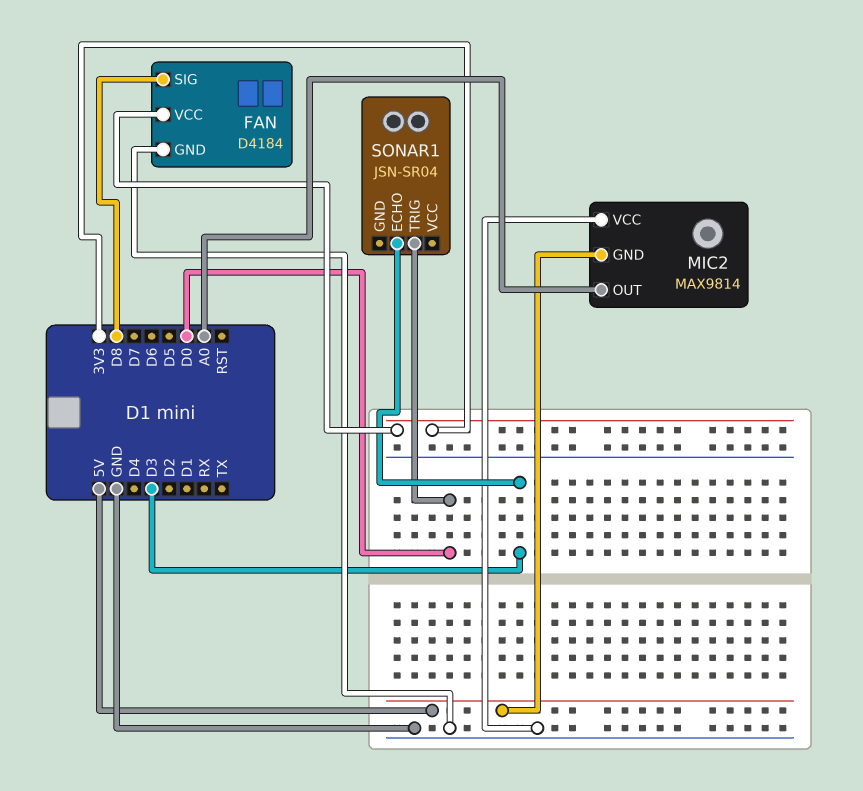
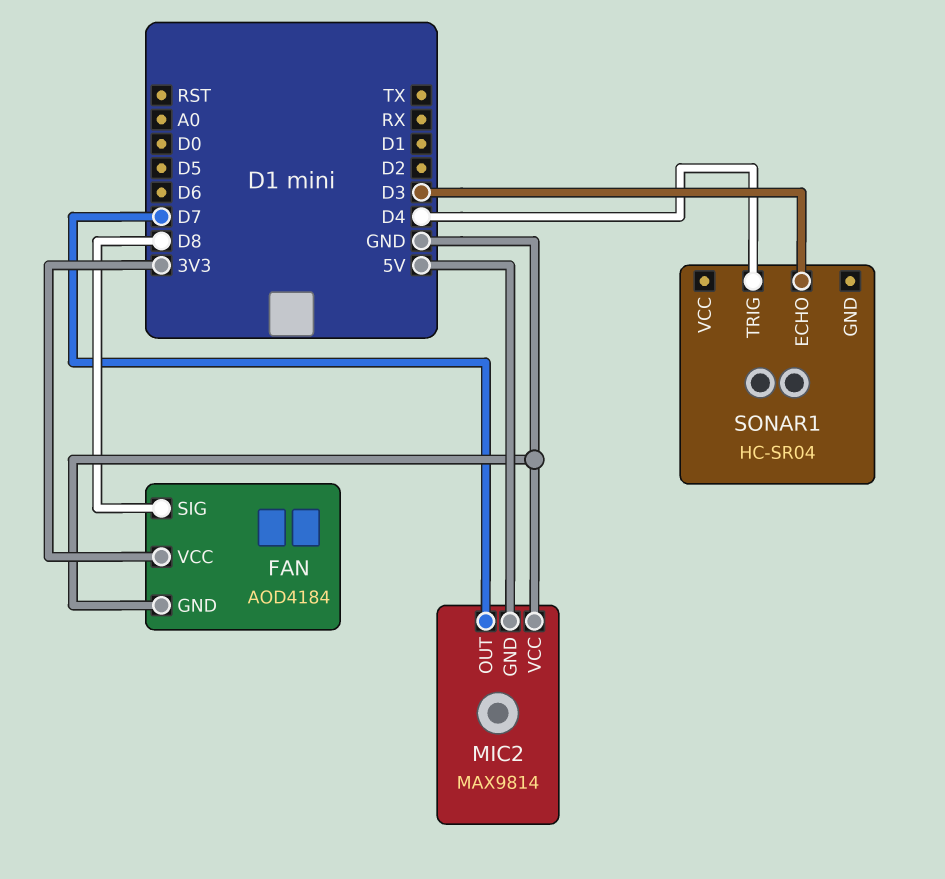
FAN: D4184 -> AOD4184
MIC2 pin OUT: A0 -> D7
SONAR1: JSN-SR04 -> HC-SR04
SONAR1 pin TRIG: D0 -> D4

